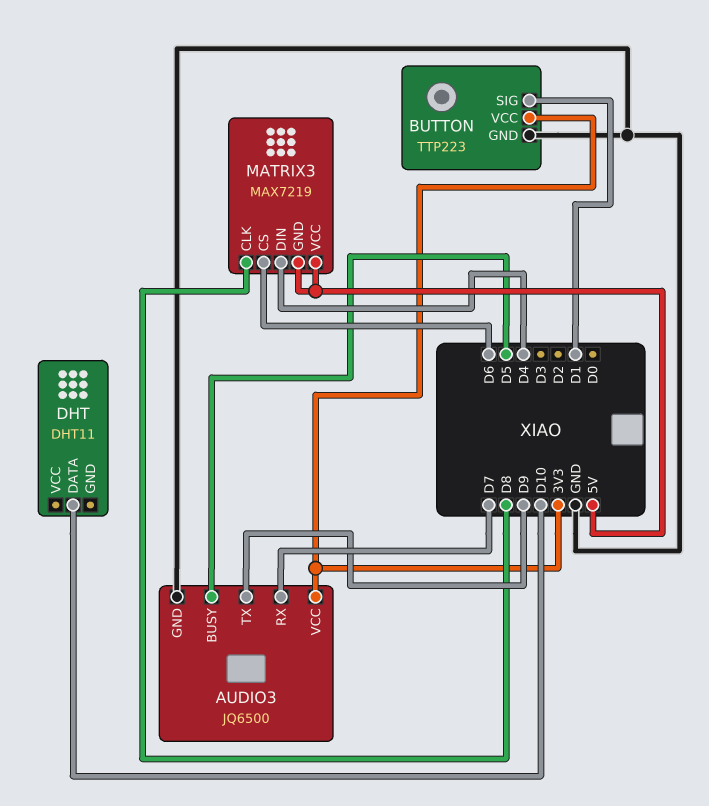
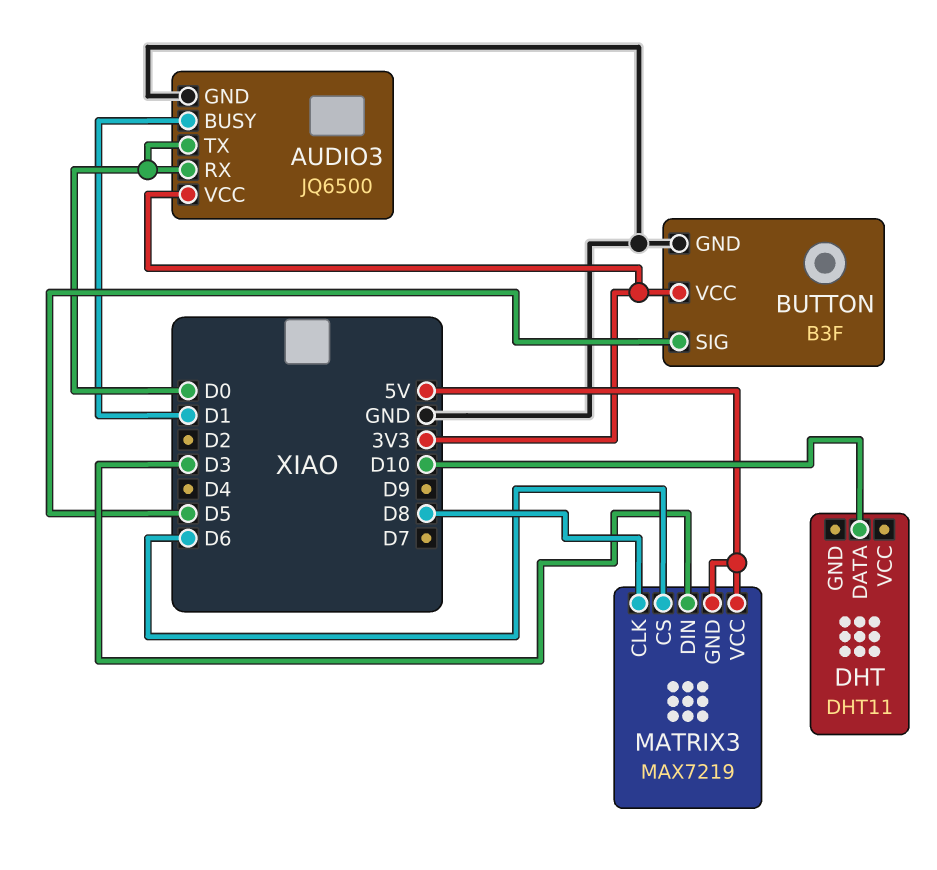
AUDIO3 pin BUSY: D5 -> D1
AUDIO3 pin RX: D7 -> D0
AUDIO3 pin TX: D9 -> D0
BUTTON: TTP223 -> B3F
BUTTON pin SIG: D1 -> D5
MATRIX3 pin DIN: D4 -> D3

